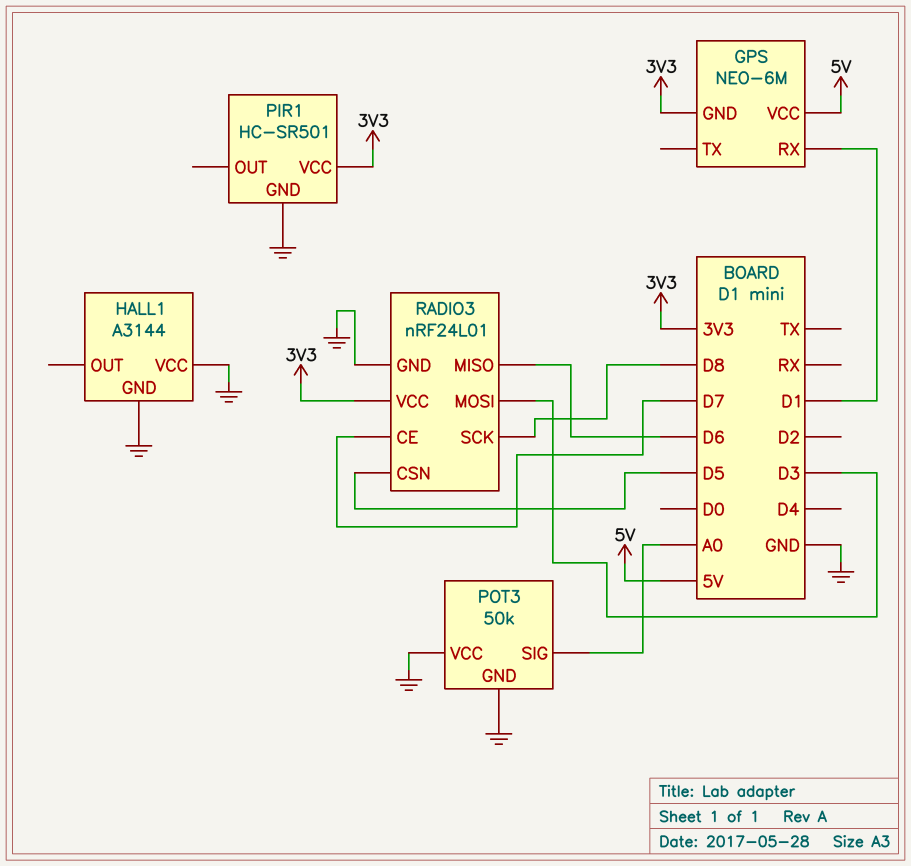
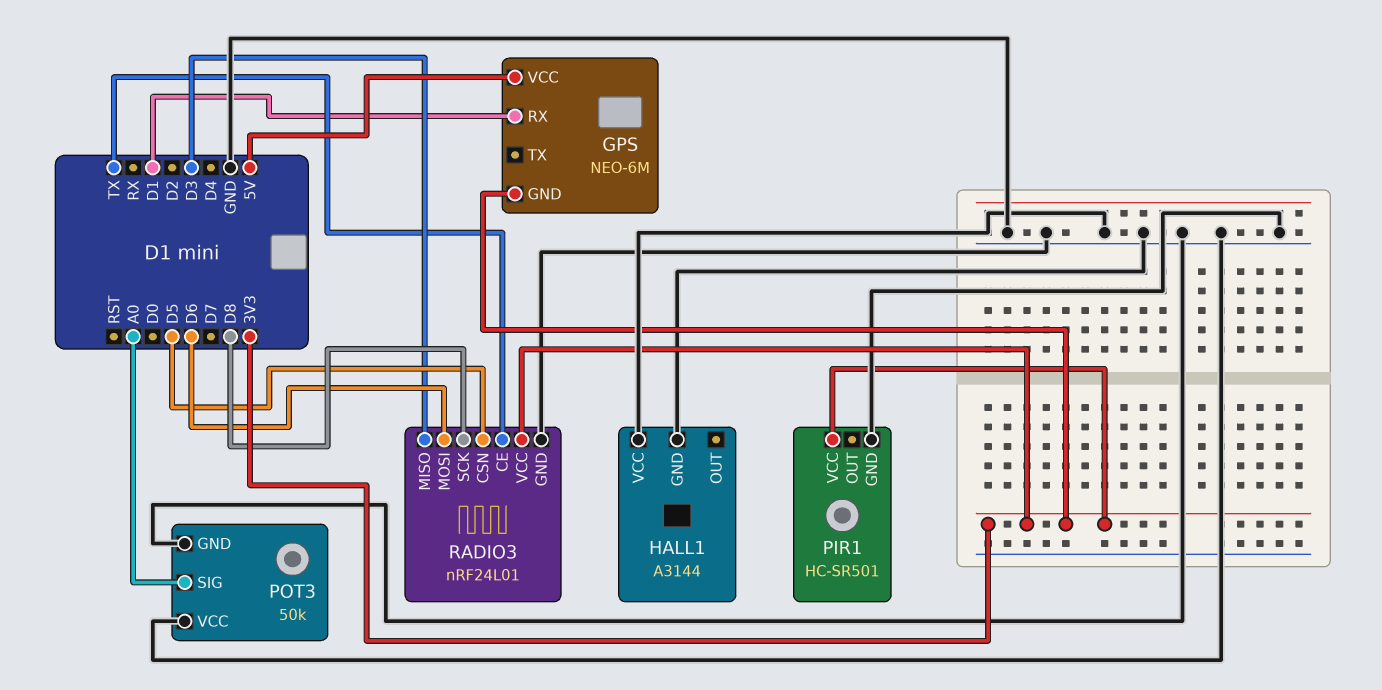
RADIO3 pin CE: D7 -> TX
RADIO3 pin MISO: D6 -> D3
RADIO3 pin MOSI: D3 -> D6

